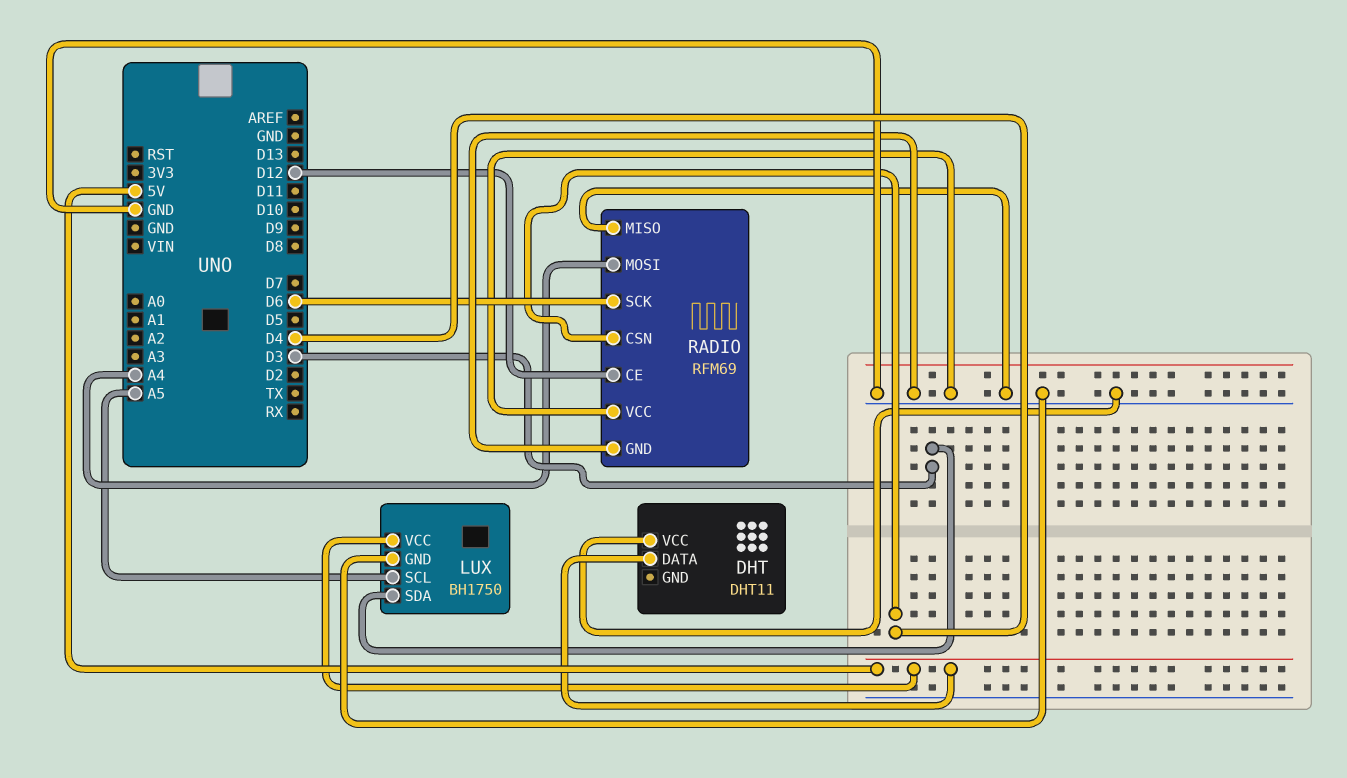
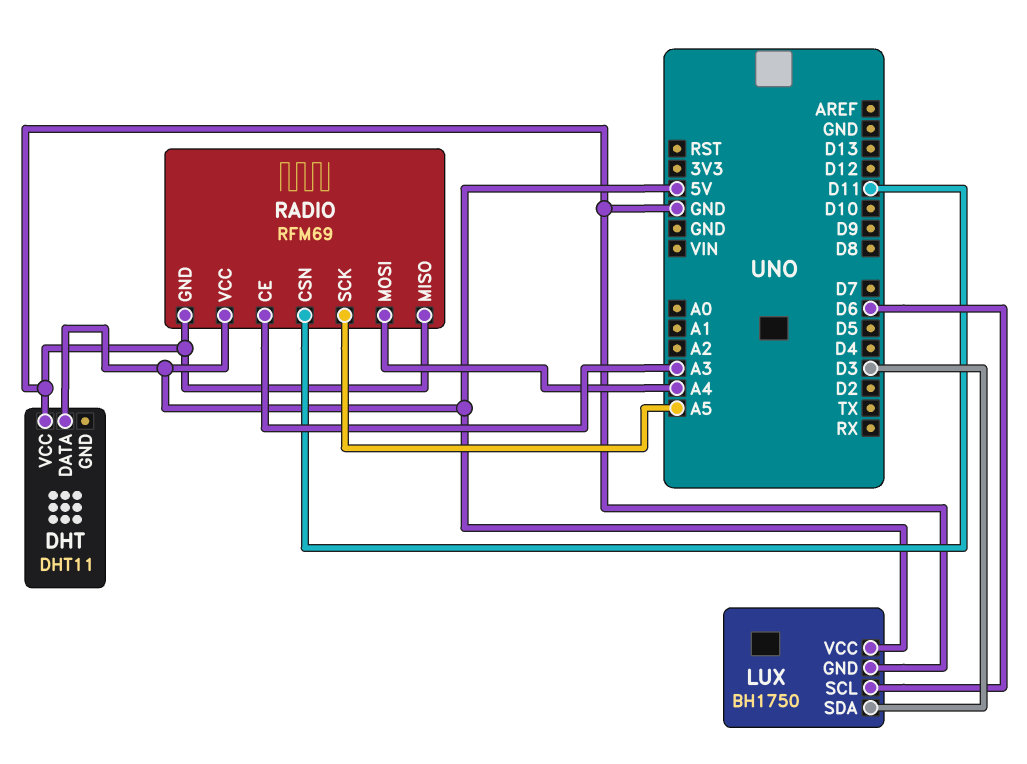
LUX pin SCL: A5 -> D6
RADIO pin CE: D12 -> A3
RADIO pin CSN: D4 -> D11
RADIO pin SCK: D6 -> A5
RADIO pin VCC: GND -> 5V

